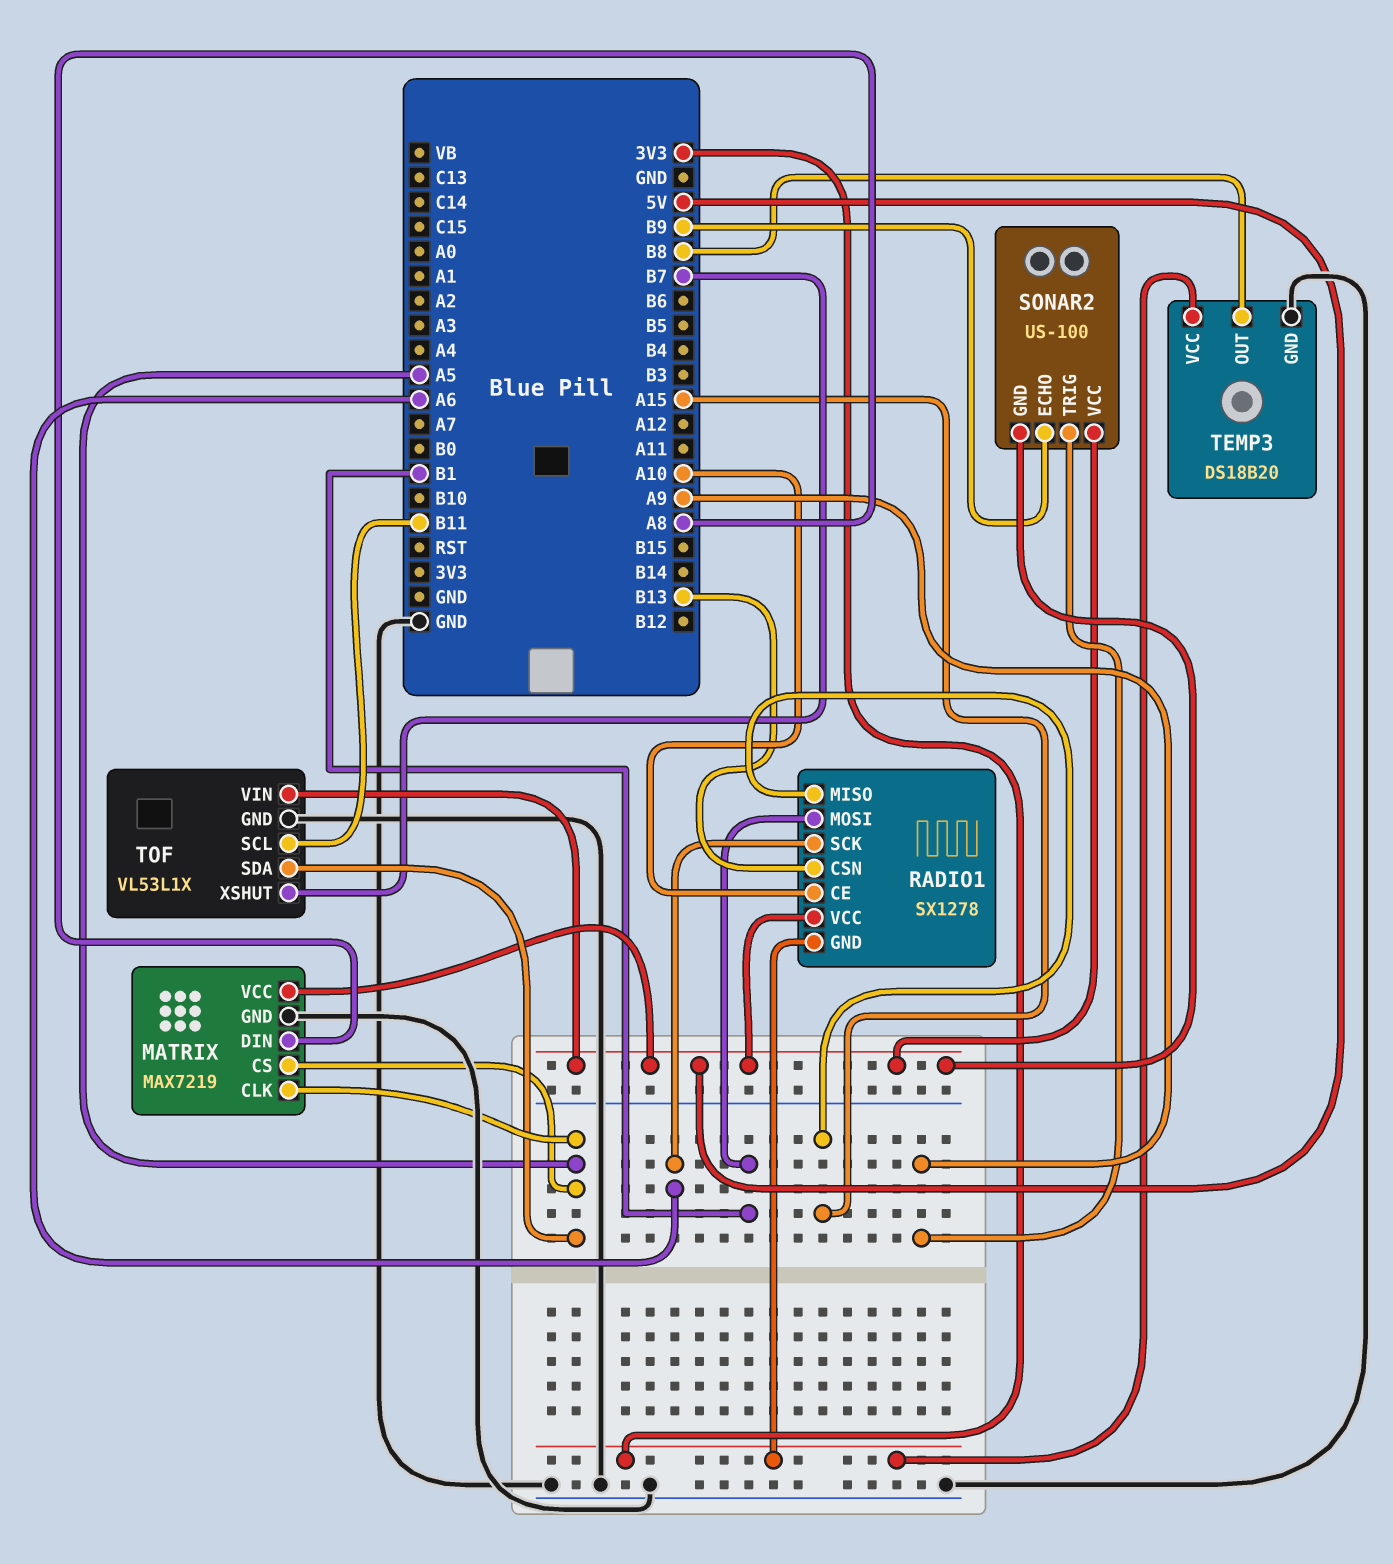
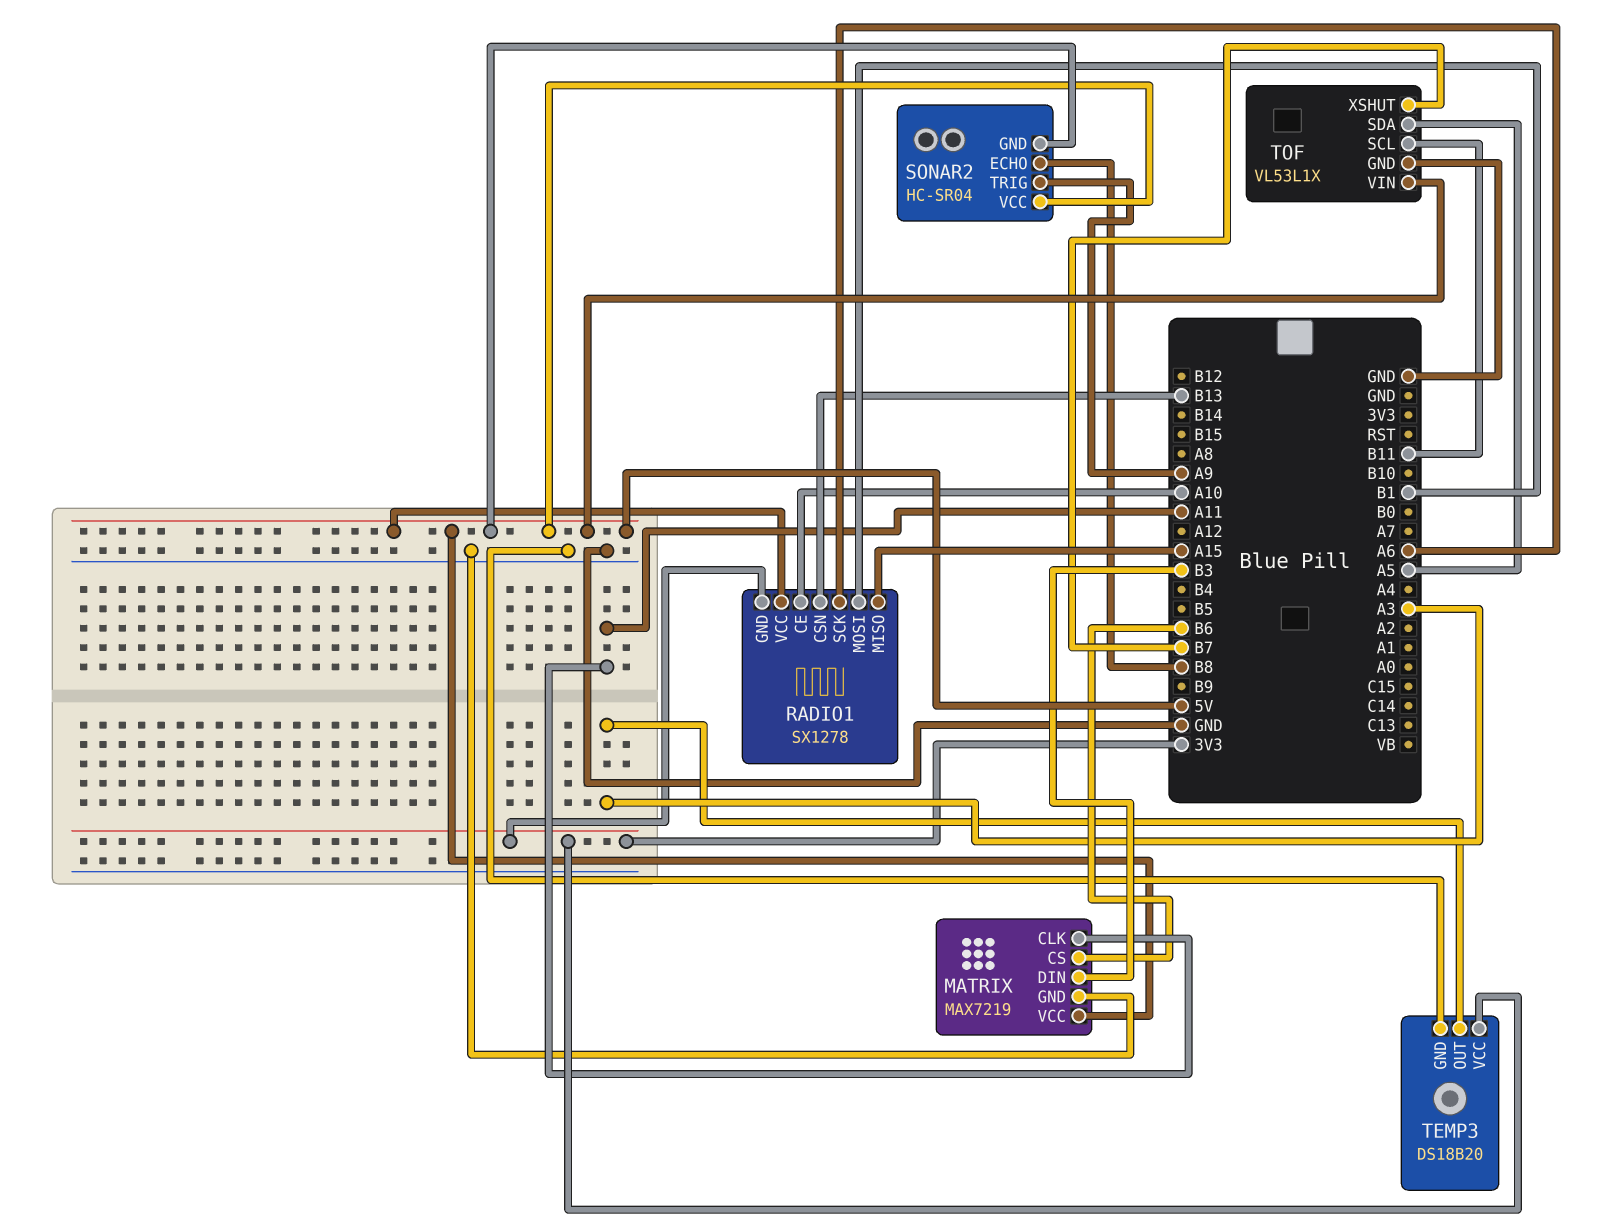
MATRIX pin CLK: A5 -> A11
MATRIX pin CS: A5 -> B6
MATRIX pin DIN: A8 -> B3
SONAR2: US-100 -> HC-SR04
SONAR2 pin ECHO: B9 -> B8
TEMP3 pin OUT: B8 -> A3

